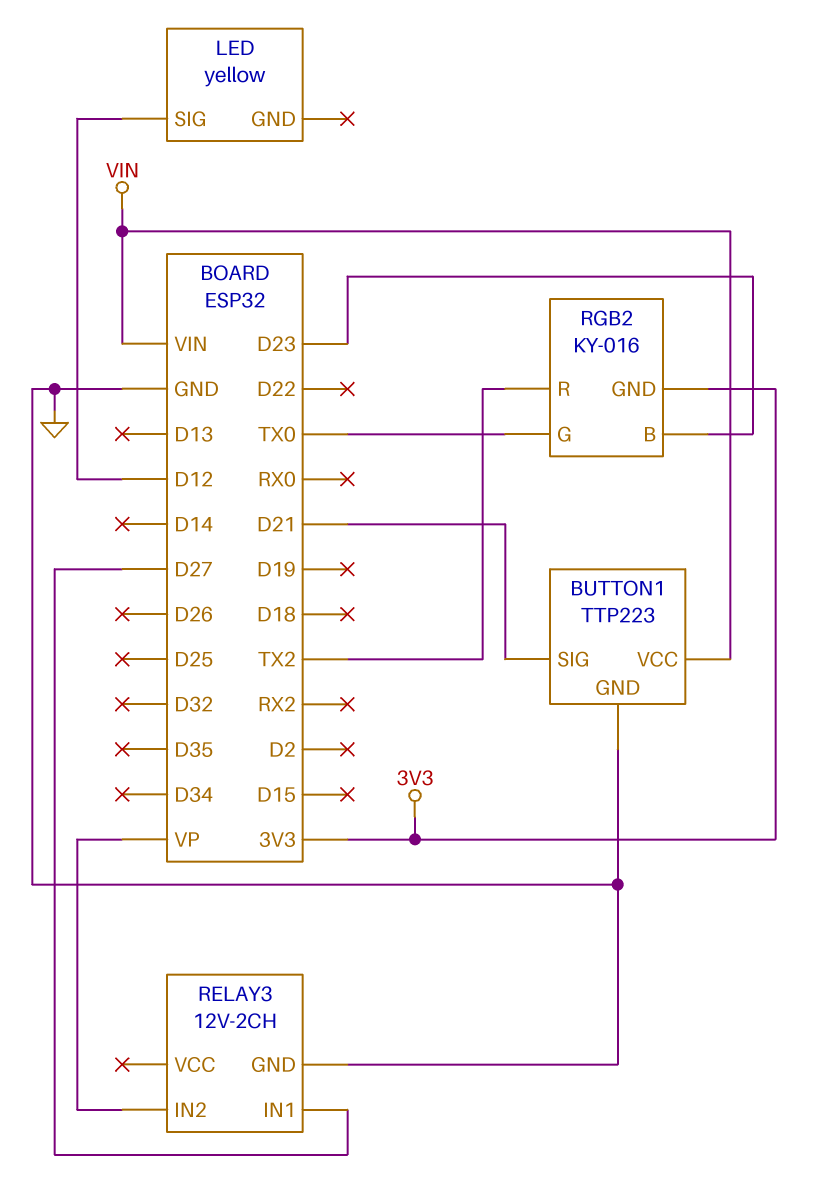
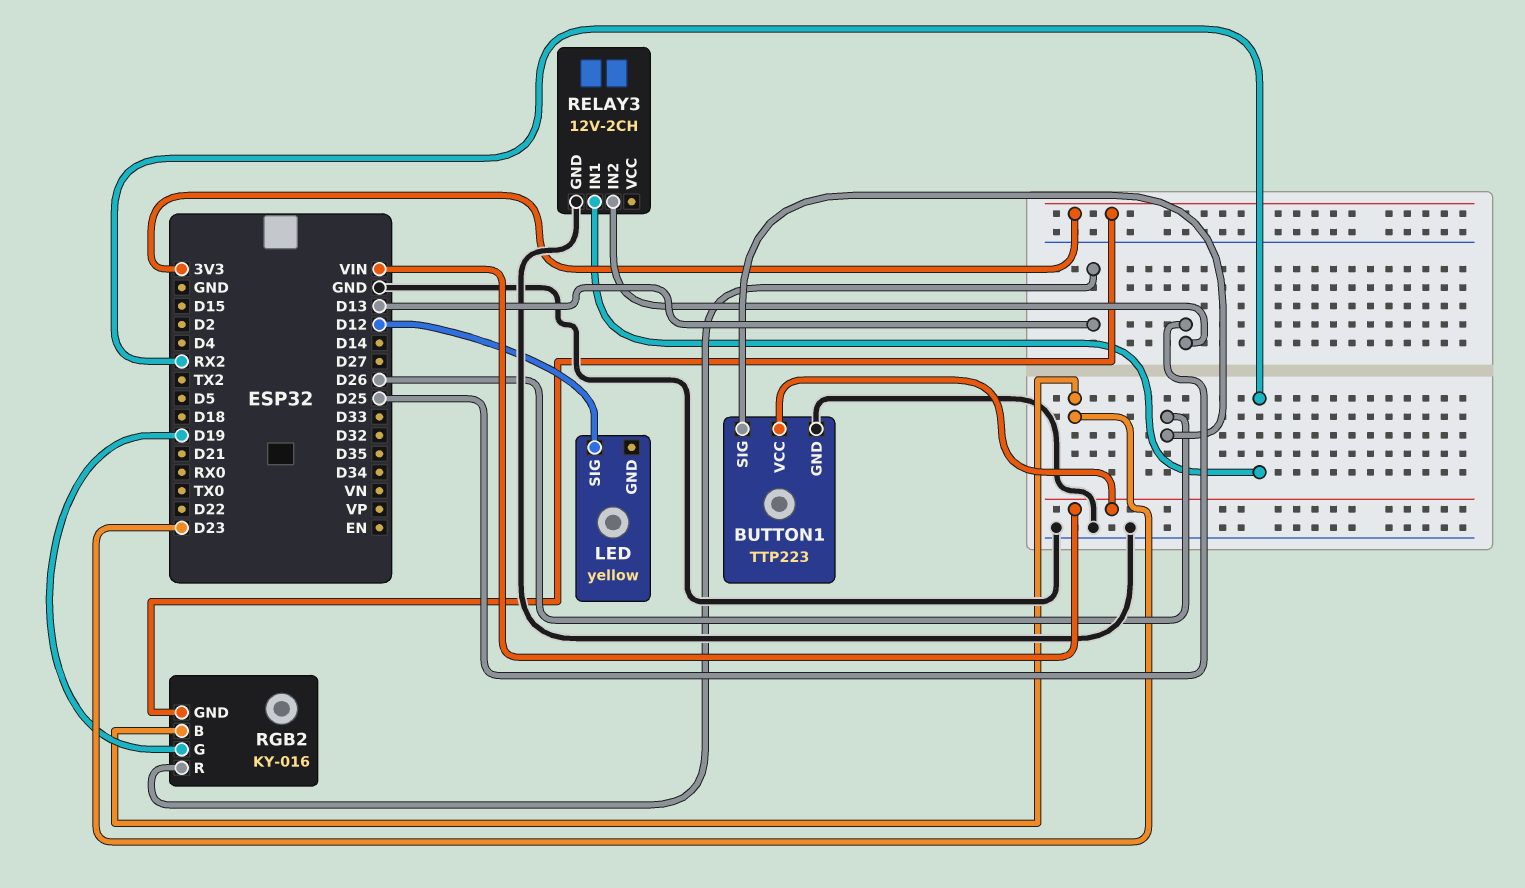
BUTTON1 pin SIG: D21 -> D26
RELAY3 pin IN1: D27 -> RX2
RELAY3 pin IN2: VP -> D25
RGB2 pin G: TX0 -> D19
RGB2 pin R: TX2 -> D13

